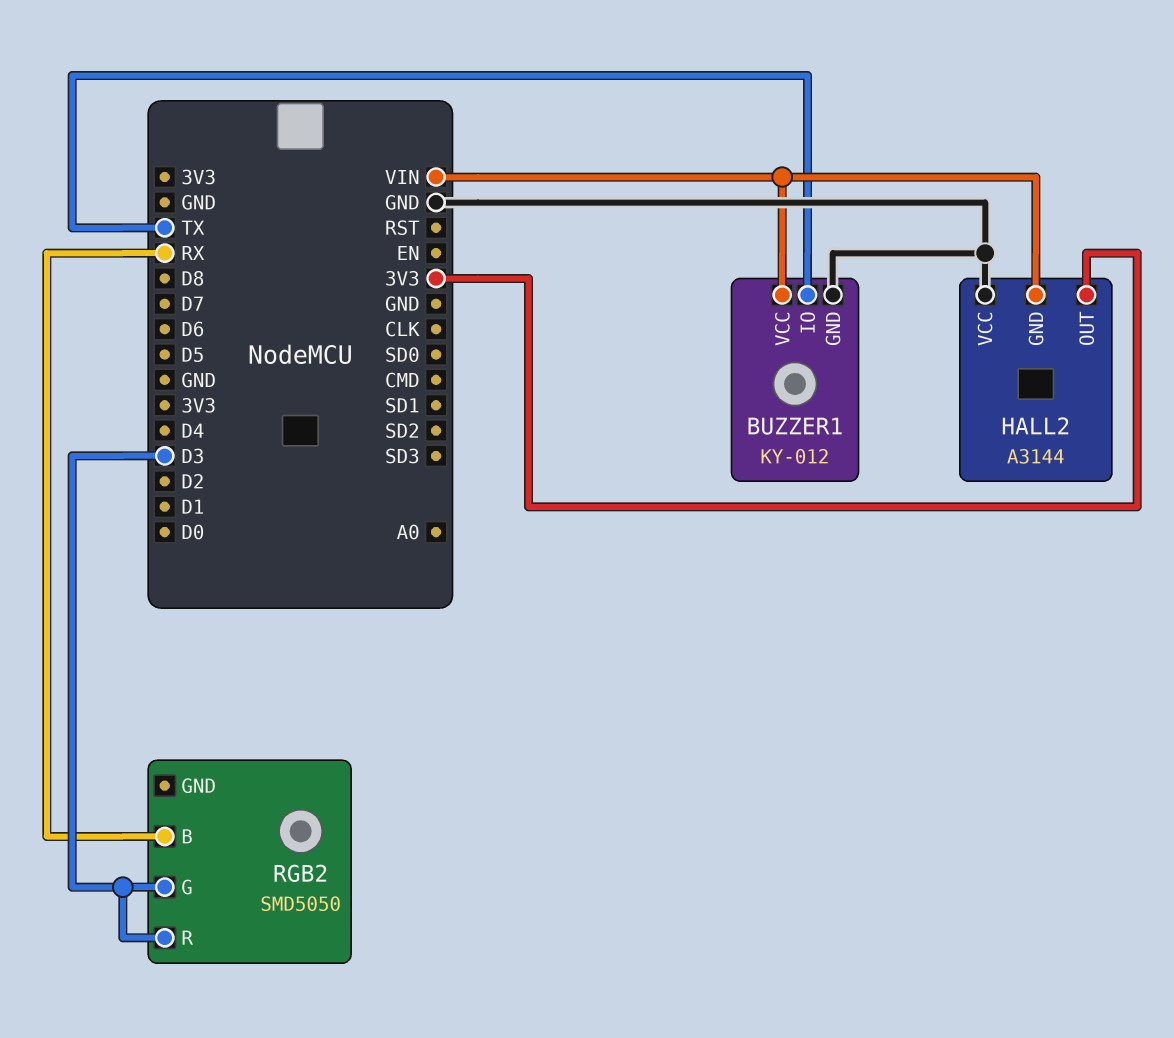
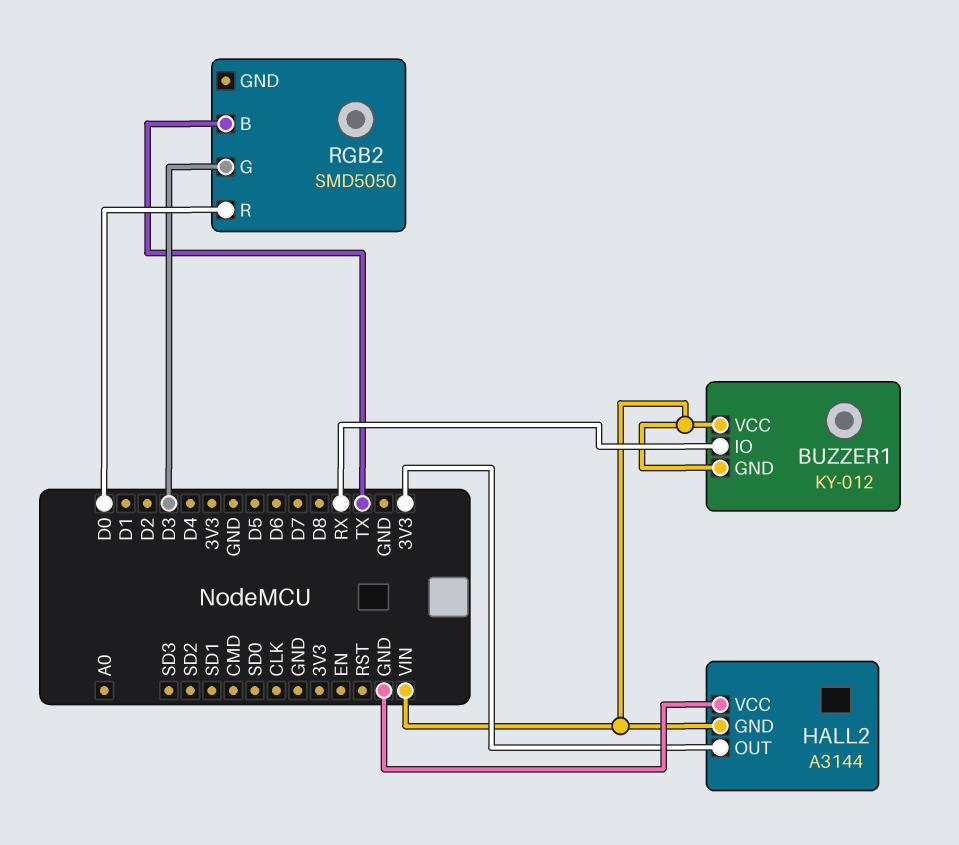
BUZZER1 pin GND: GND -> VIN
BUZZER1 pin IO: TX -> RX
RGB2 pin B: RX -> TX
RGB2 pin R: D3 -> D0

